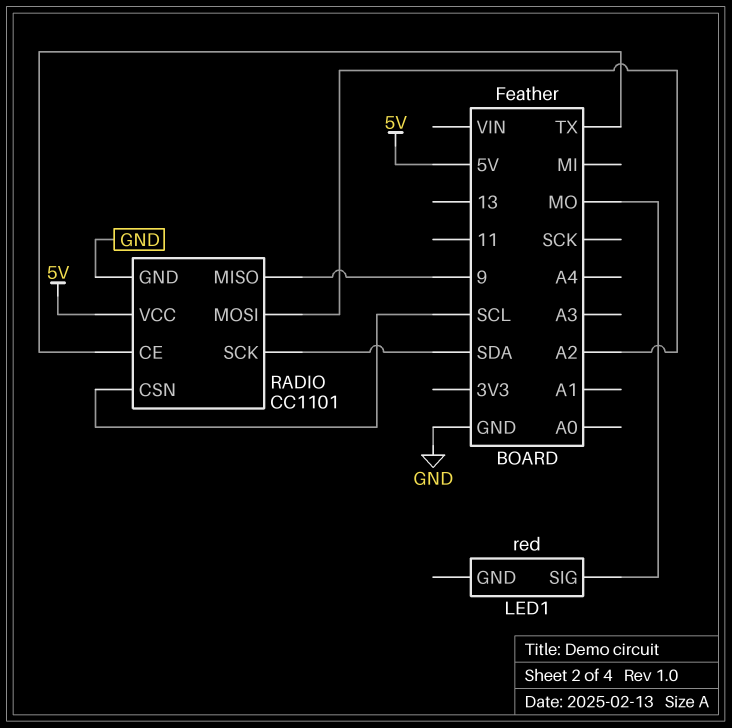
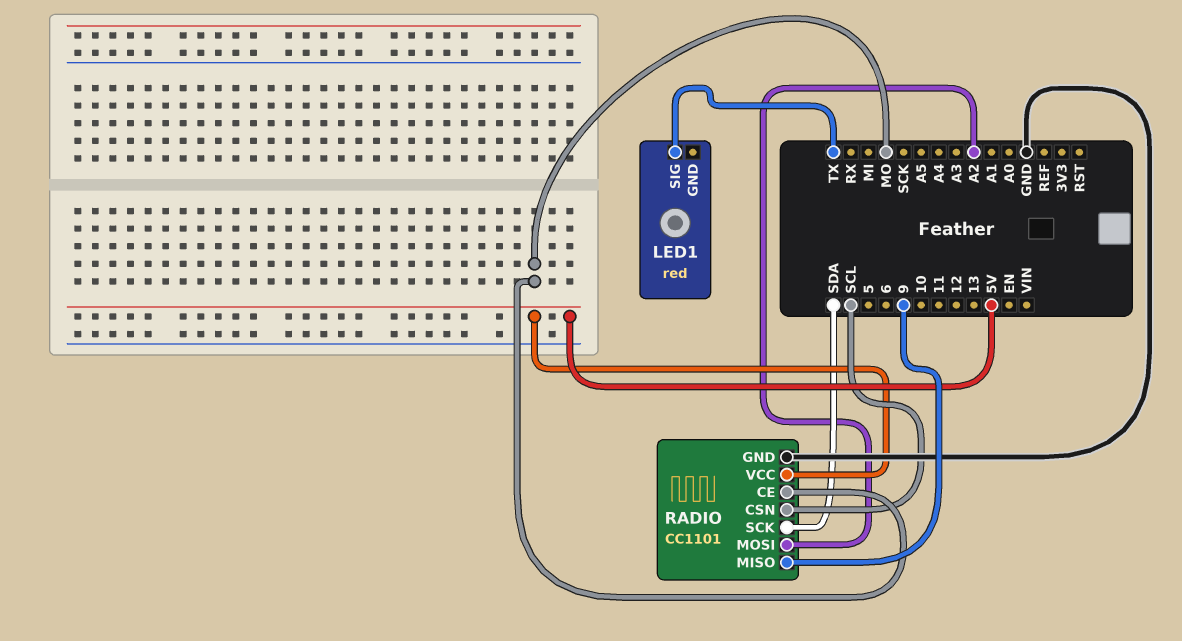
LED1 pin SIG: MO -> TX
RADIO pin CE: TX -> MO

